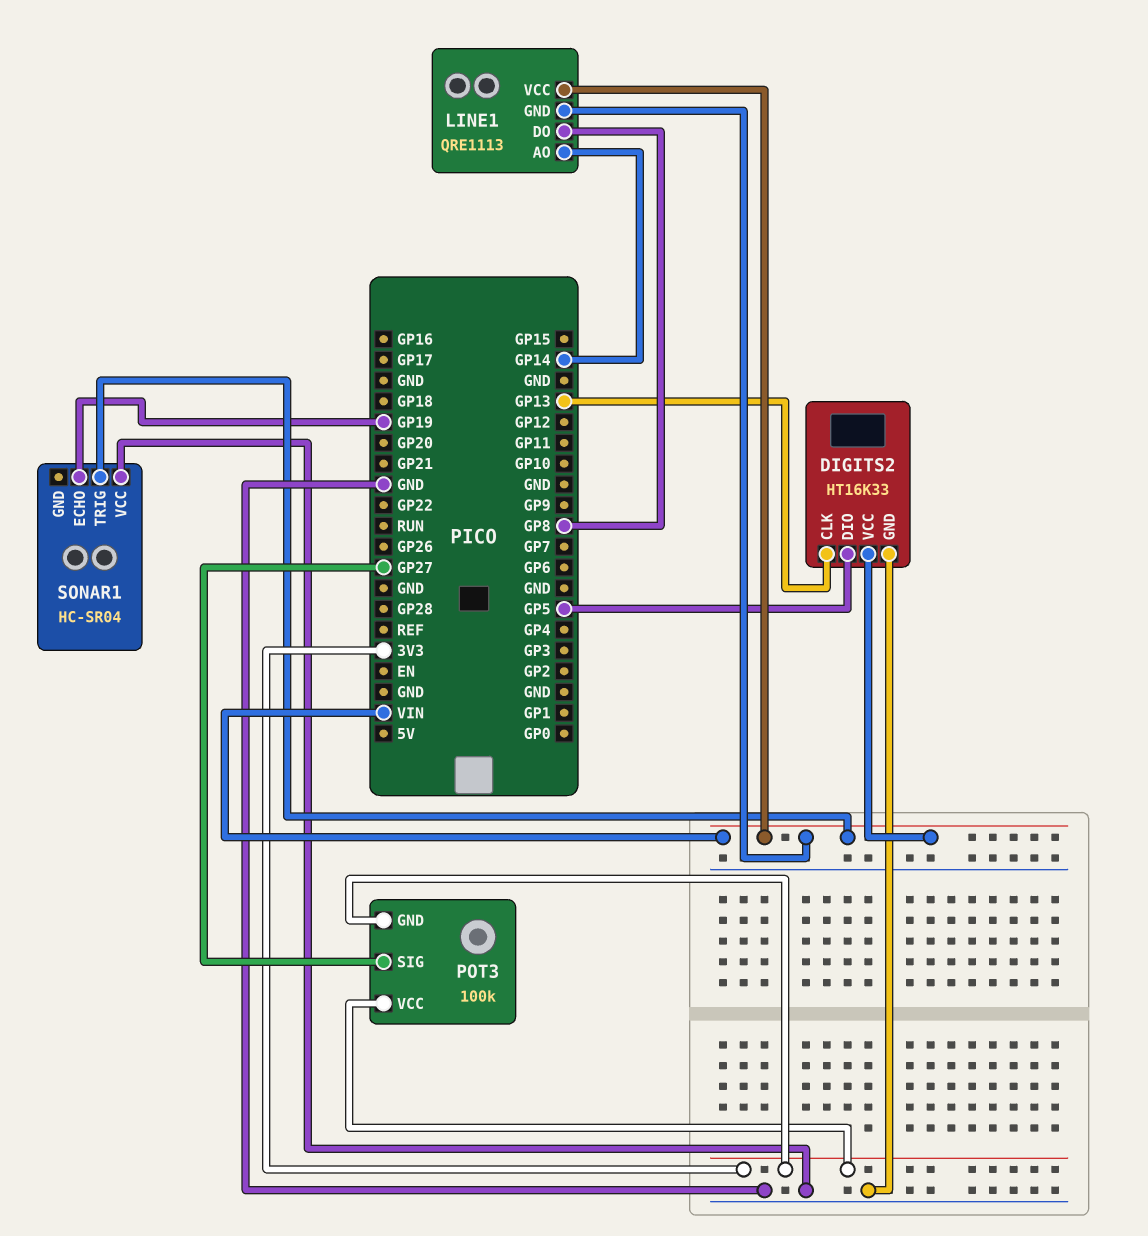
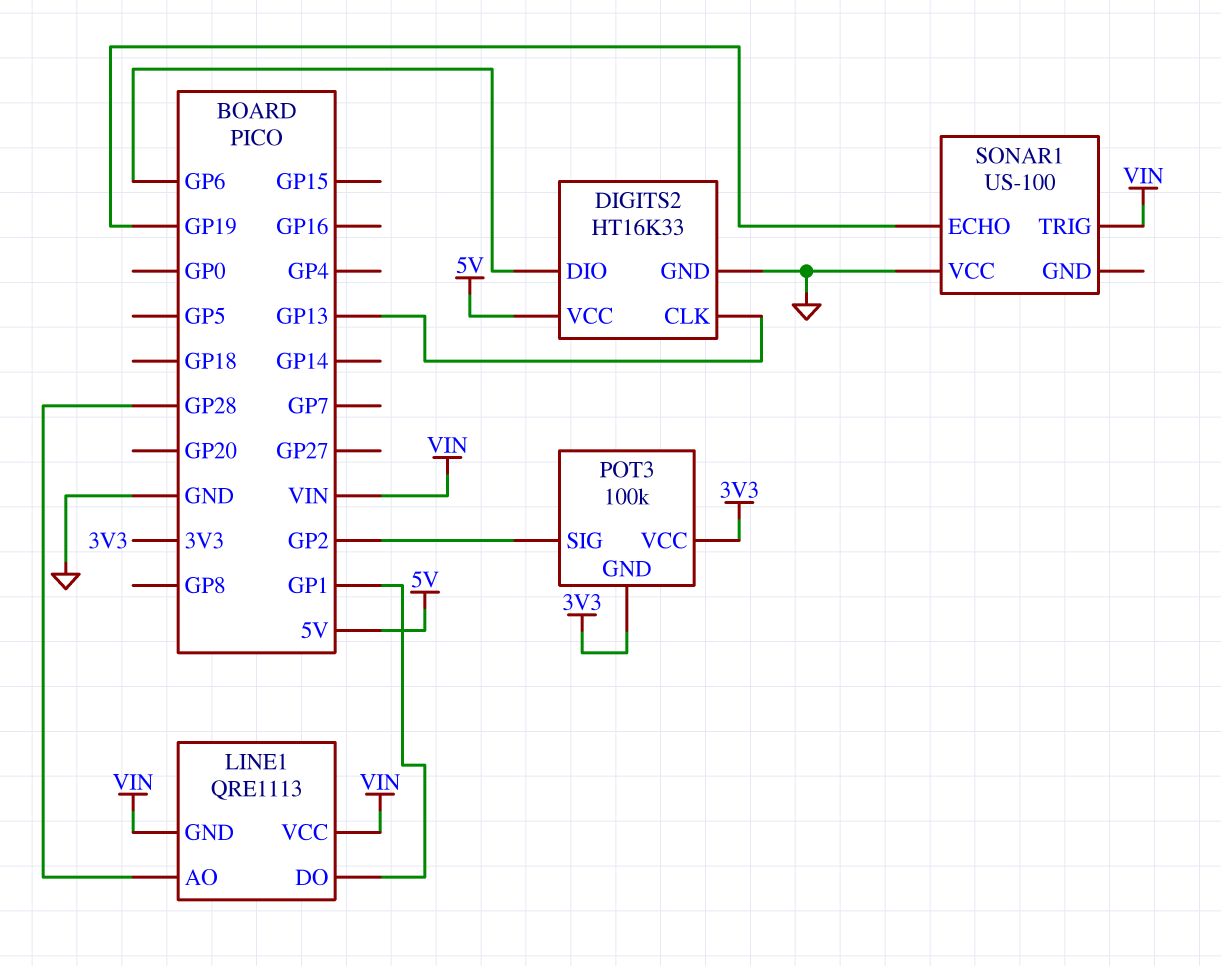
DIGITS2 pin DIO: GP5 -> GP6
DIGITS2 pin VCC: VIN -> 5V
LINE1 pin AO: GP14 -> GP28
LINE1 pin DO: GP8 -> GP1
POT3 pin SIG: GP27 -> GP2
SONAR1: HC-SR04 -> US-100

